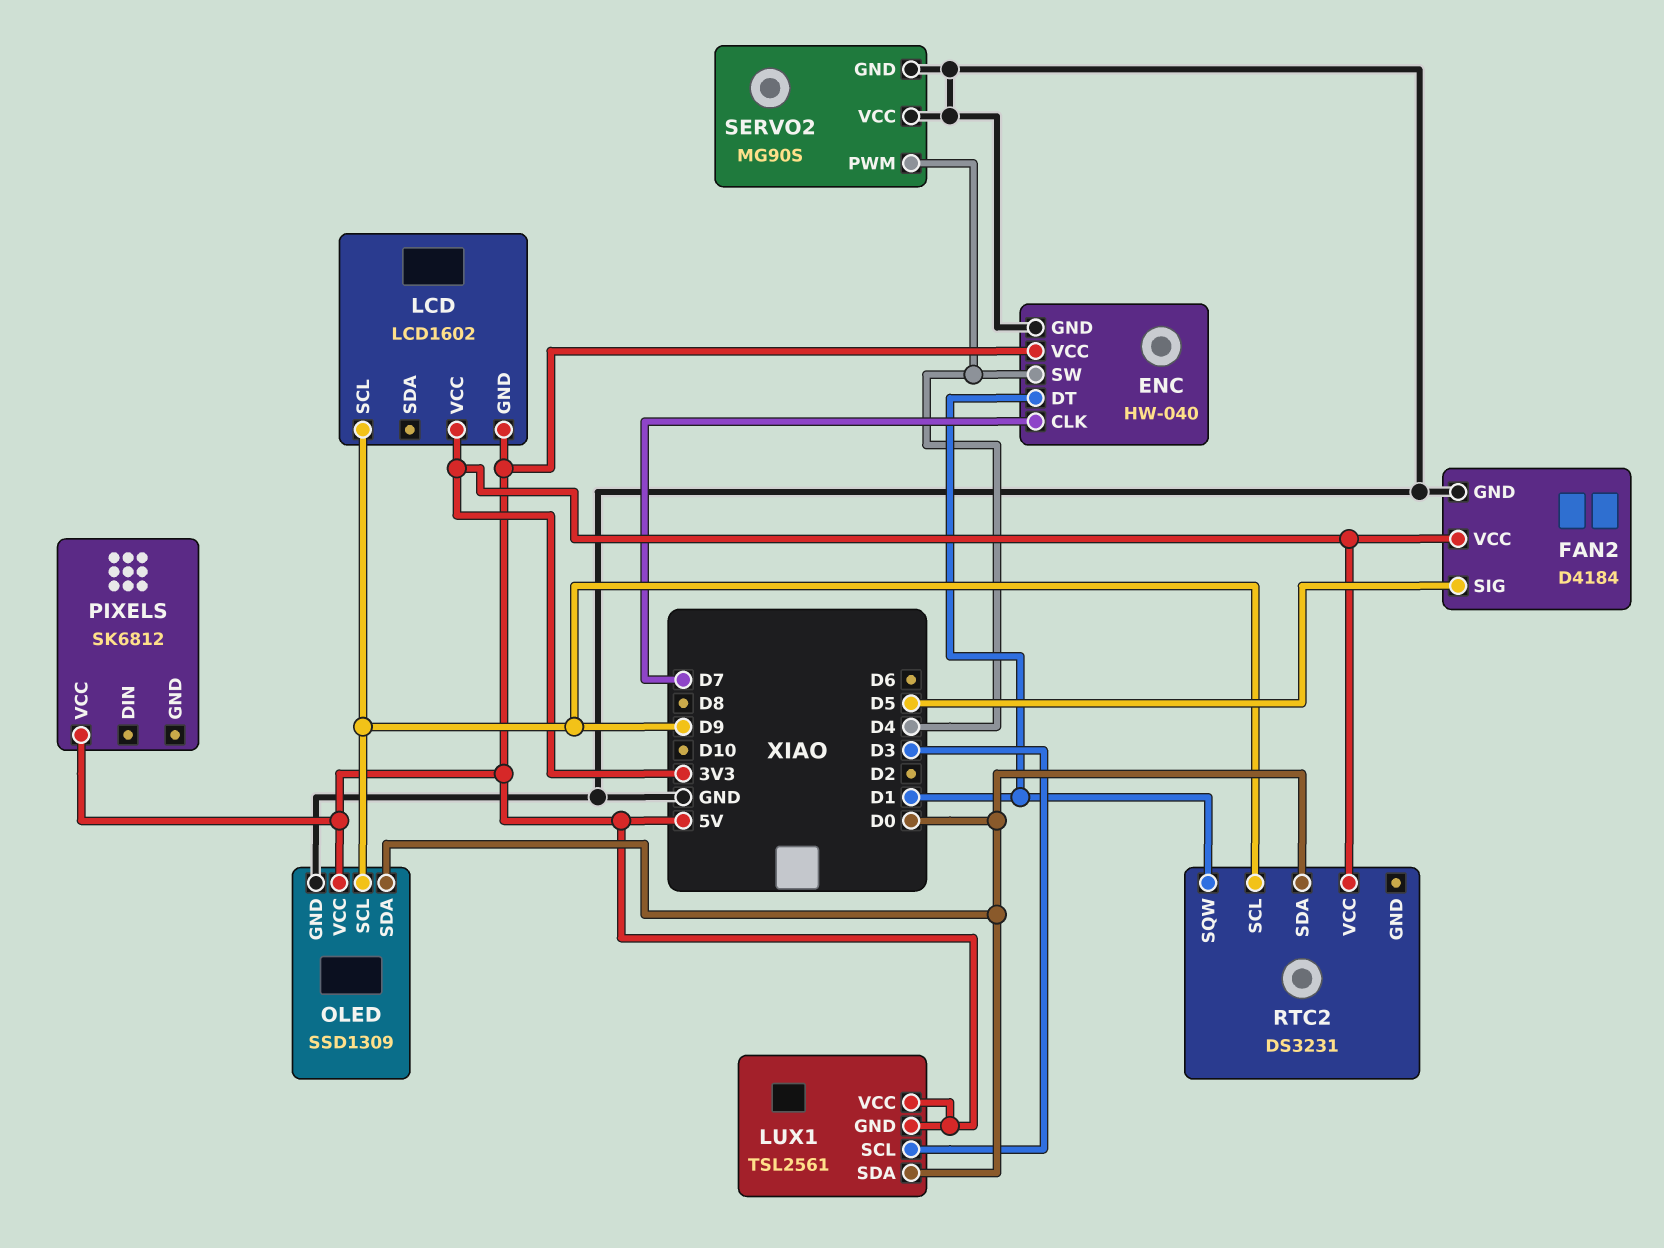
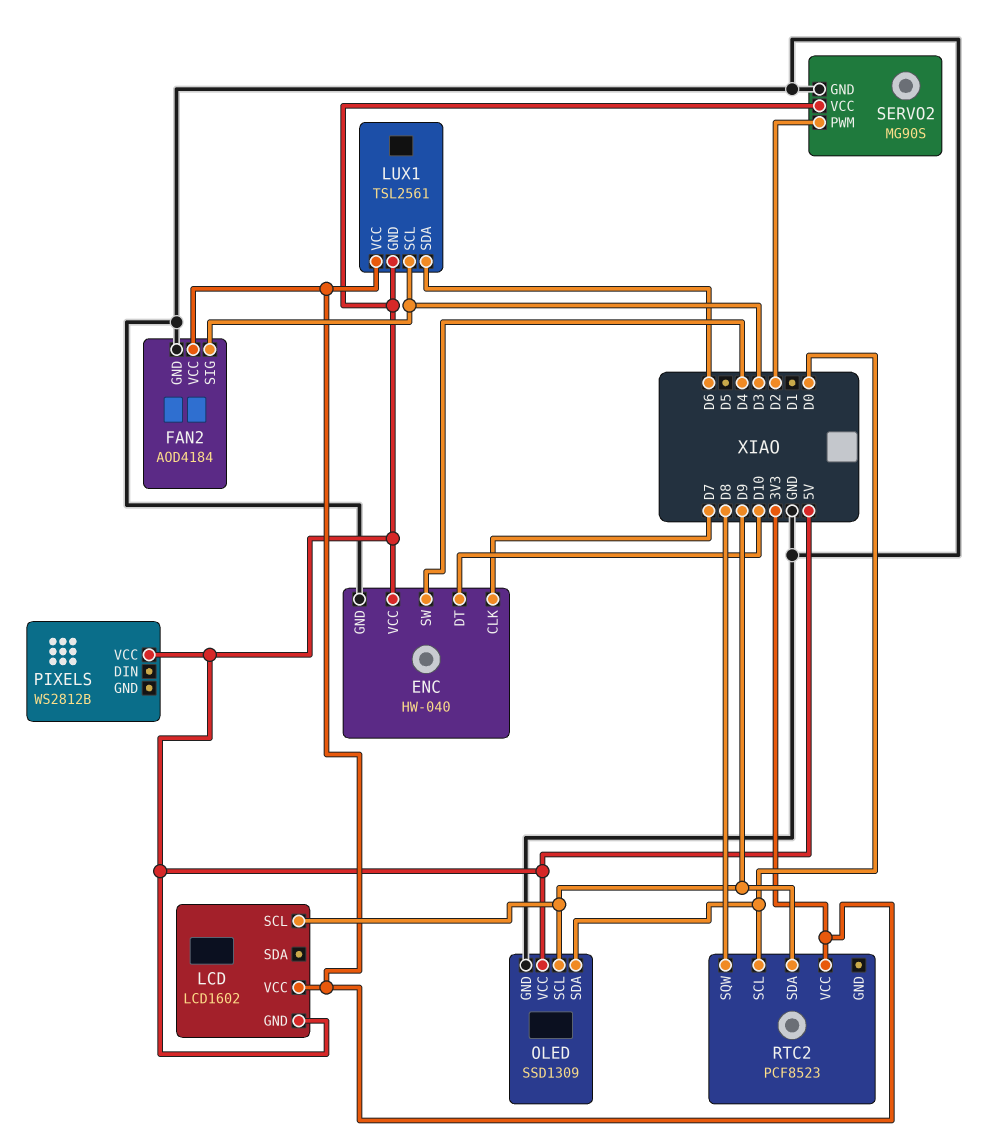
ENC pin DT: D1 -> D10
FAN2: D4184 -> AOD4184
FAN2 pin SIG: D5 -> D3
LUX1 pin SDA: D0 -> D6
LUX1 pin VCC: 5V -> 3V3
PIXELS: SK6812 -> WS2812B
RTC2: DS3231 -> PCF8523
RTC2 pin SCL: D9 -> D0
RTC2 pin SDA: D0 -> D9
RTC2 pin SQW: D1 -> D8
SERVO2 pin PWM: D4 -> D2
SERVO2 pin VCC: GND -> 5V

